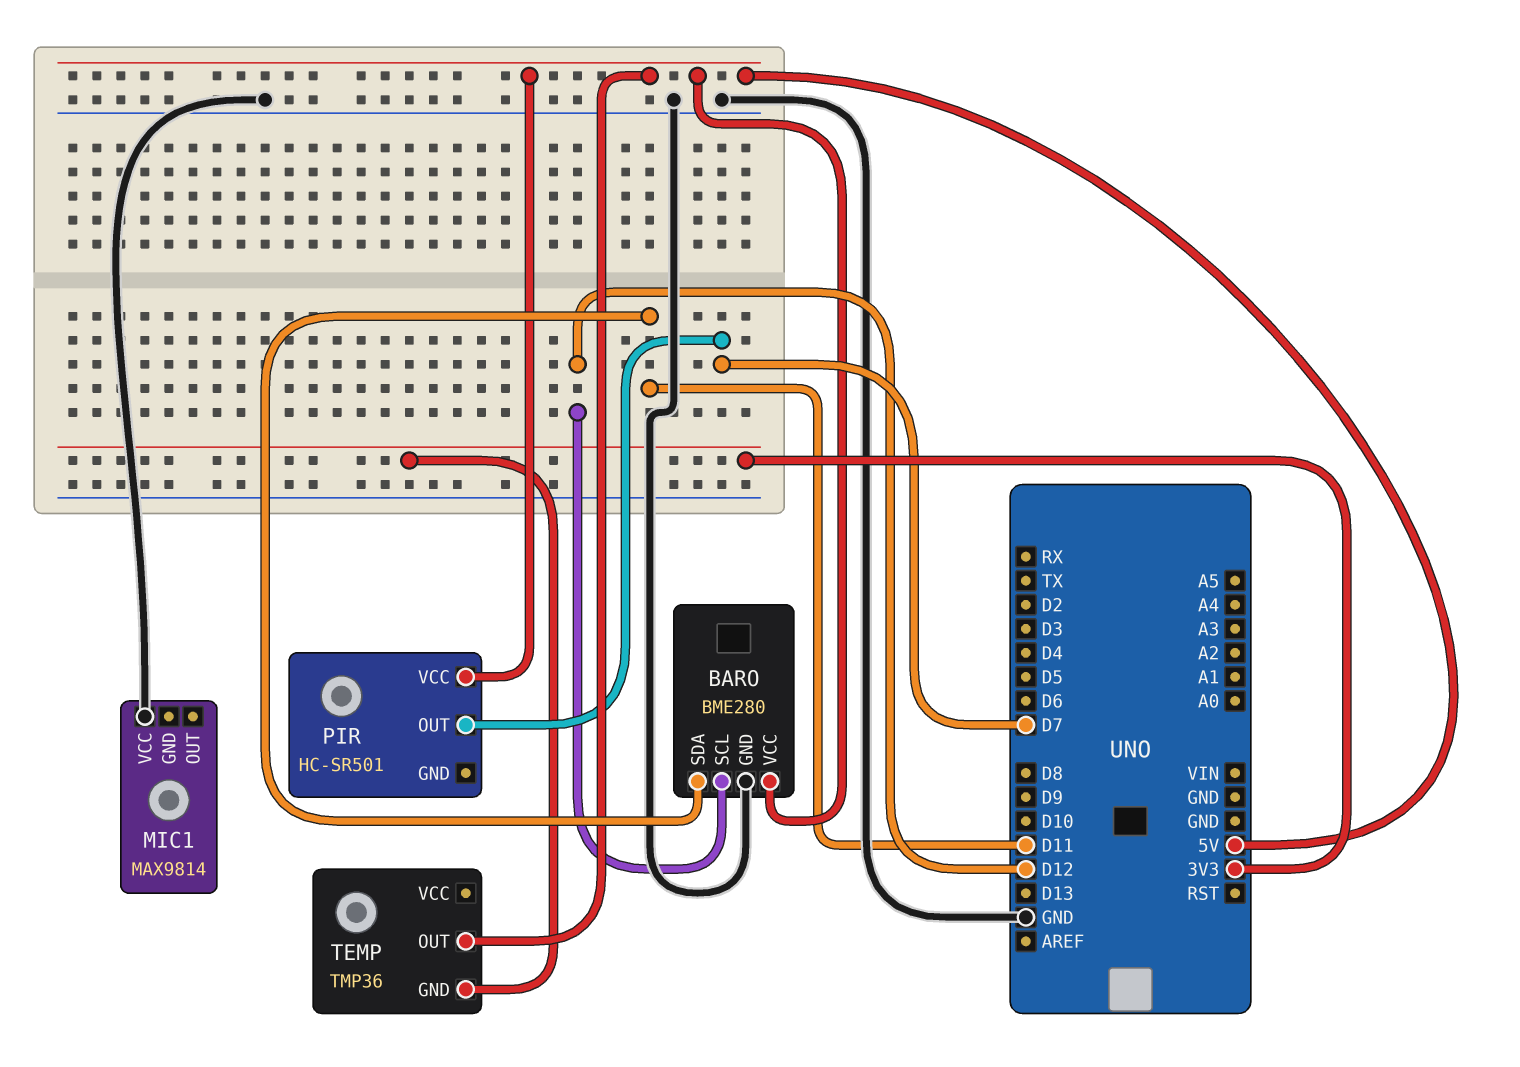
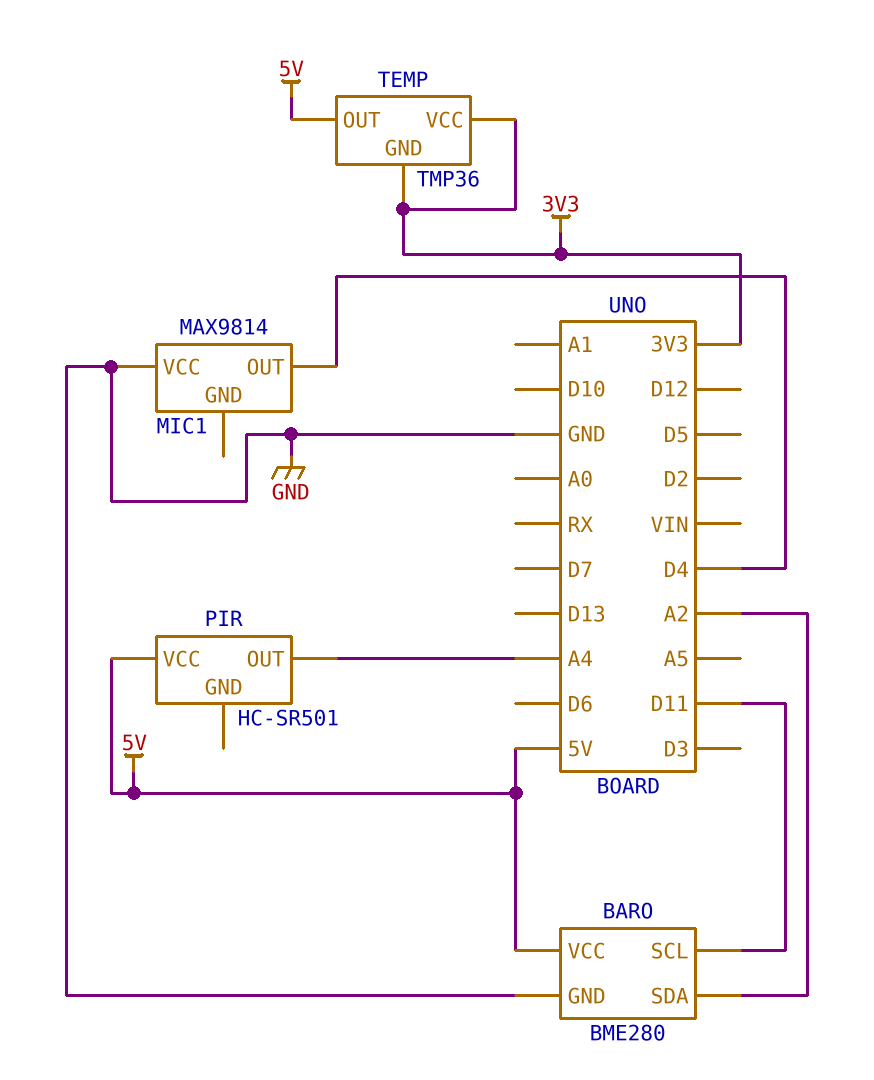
BARO pin SCL: D12 -> D11
BARO pin SDA: D11 -> A2
MIC1 pin OUT: none -> D4
PIR pin OUT: D7 -> A4
TEMP pin VCC: none -> 3V3

